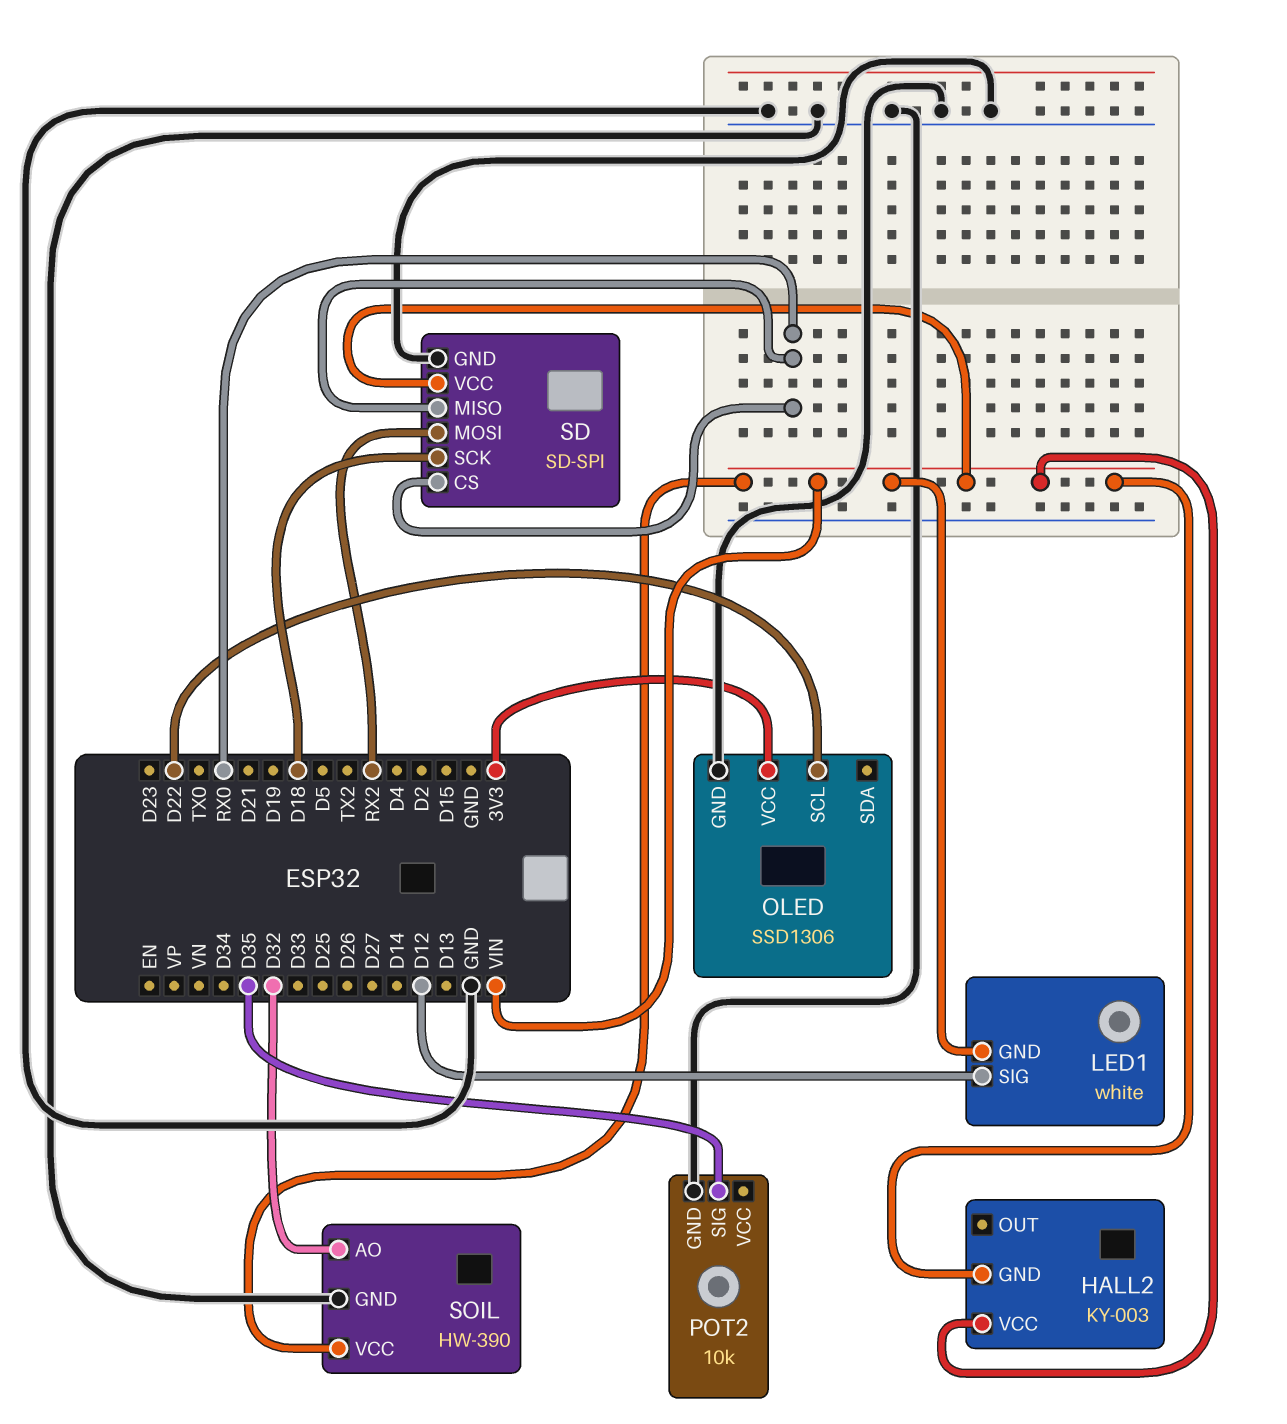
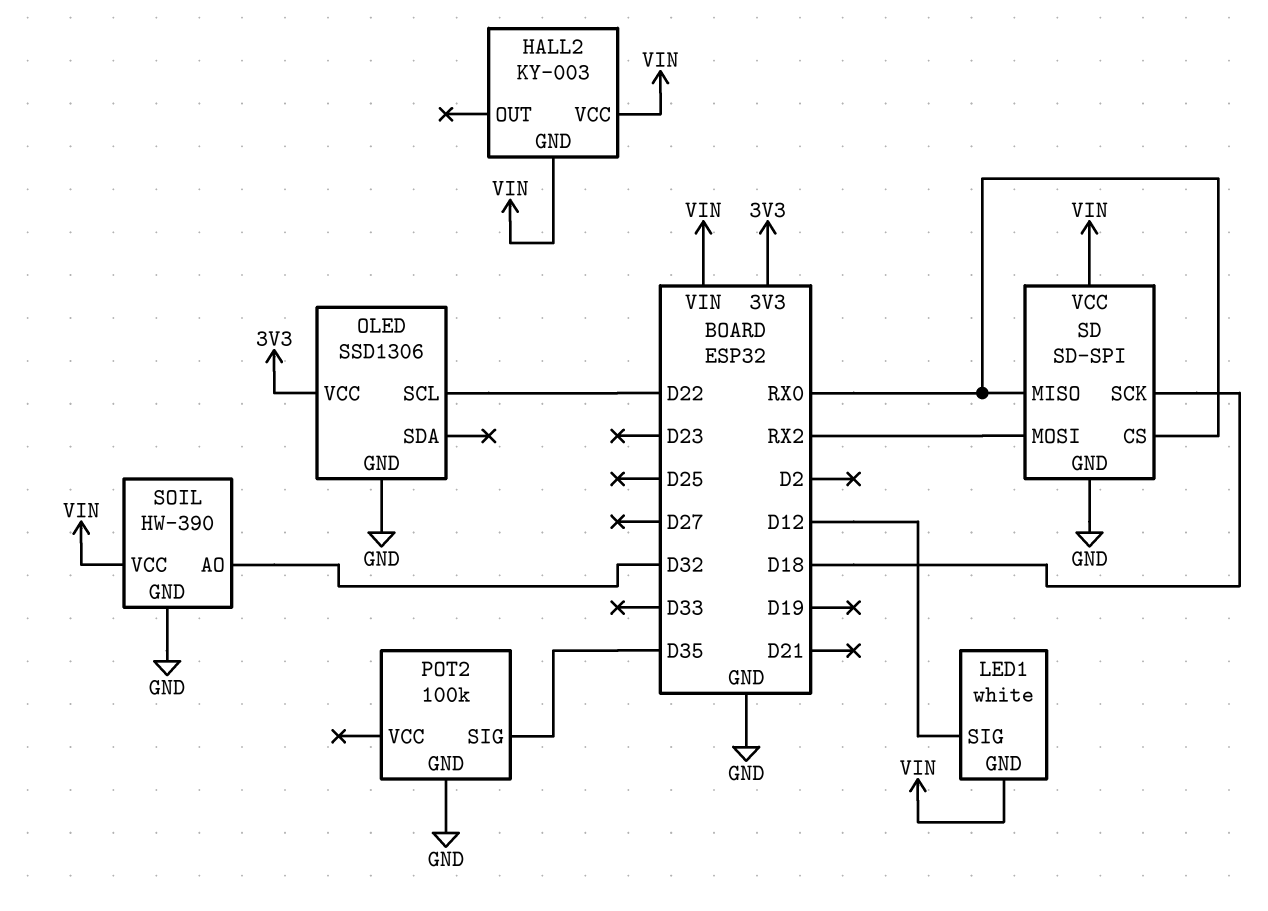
POT2: 10k -> 100k

